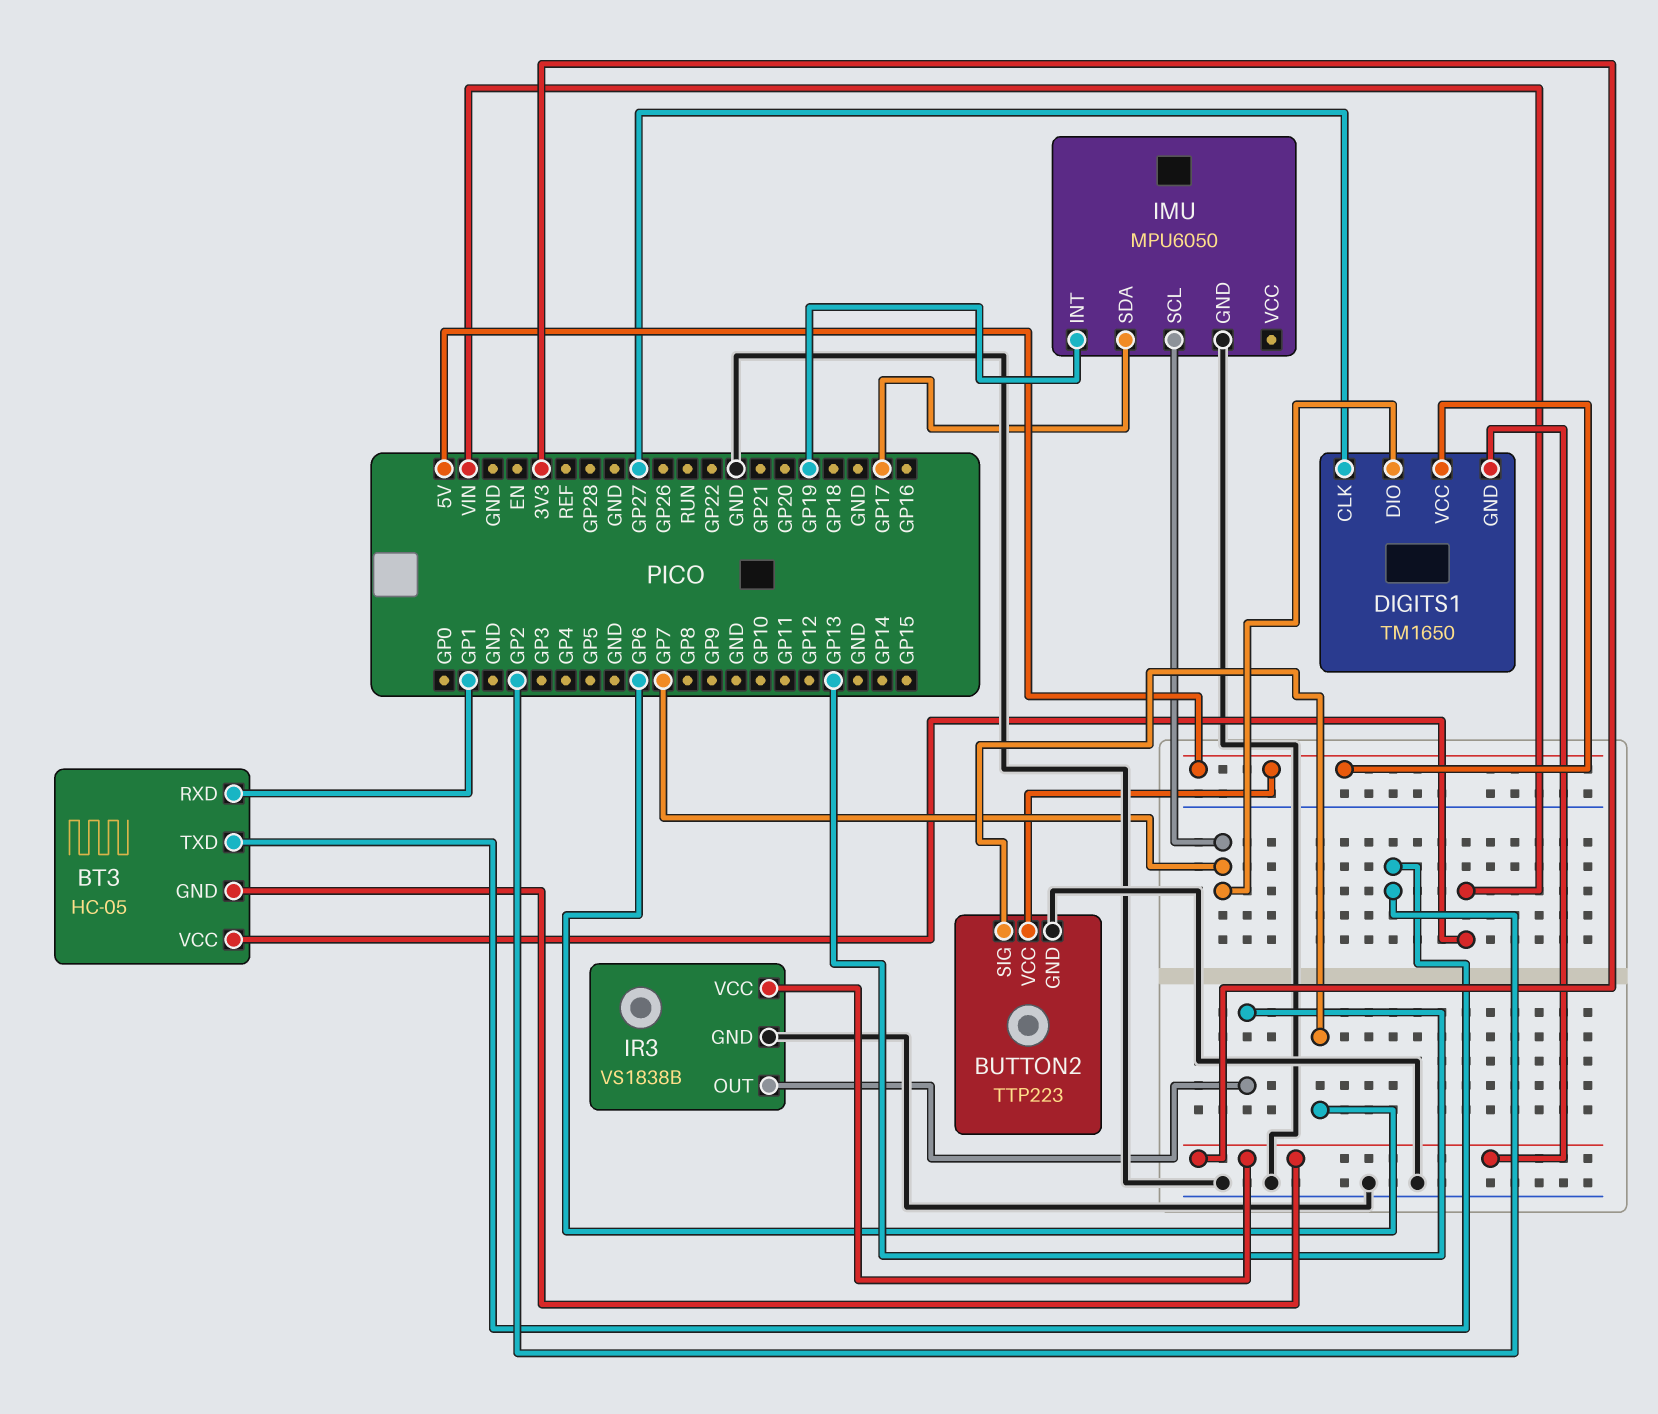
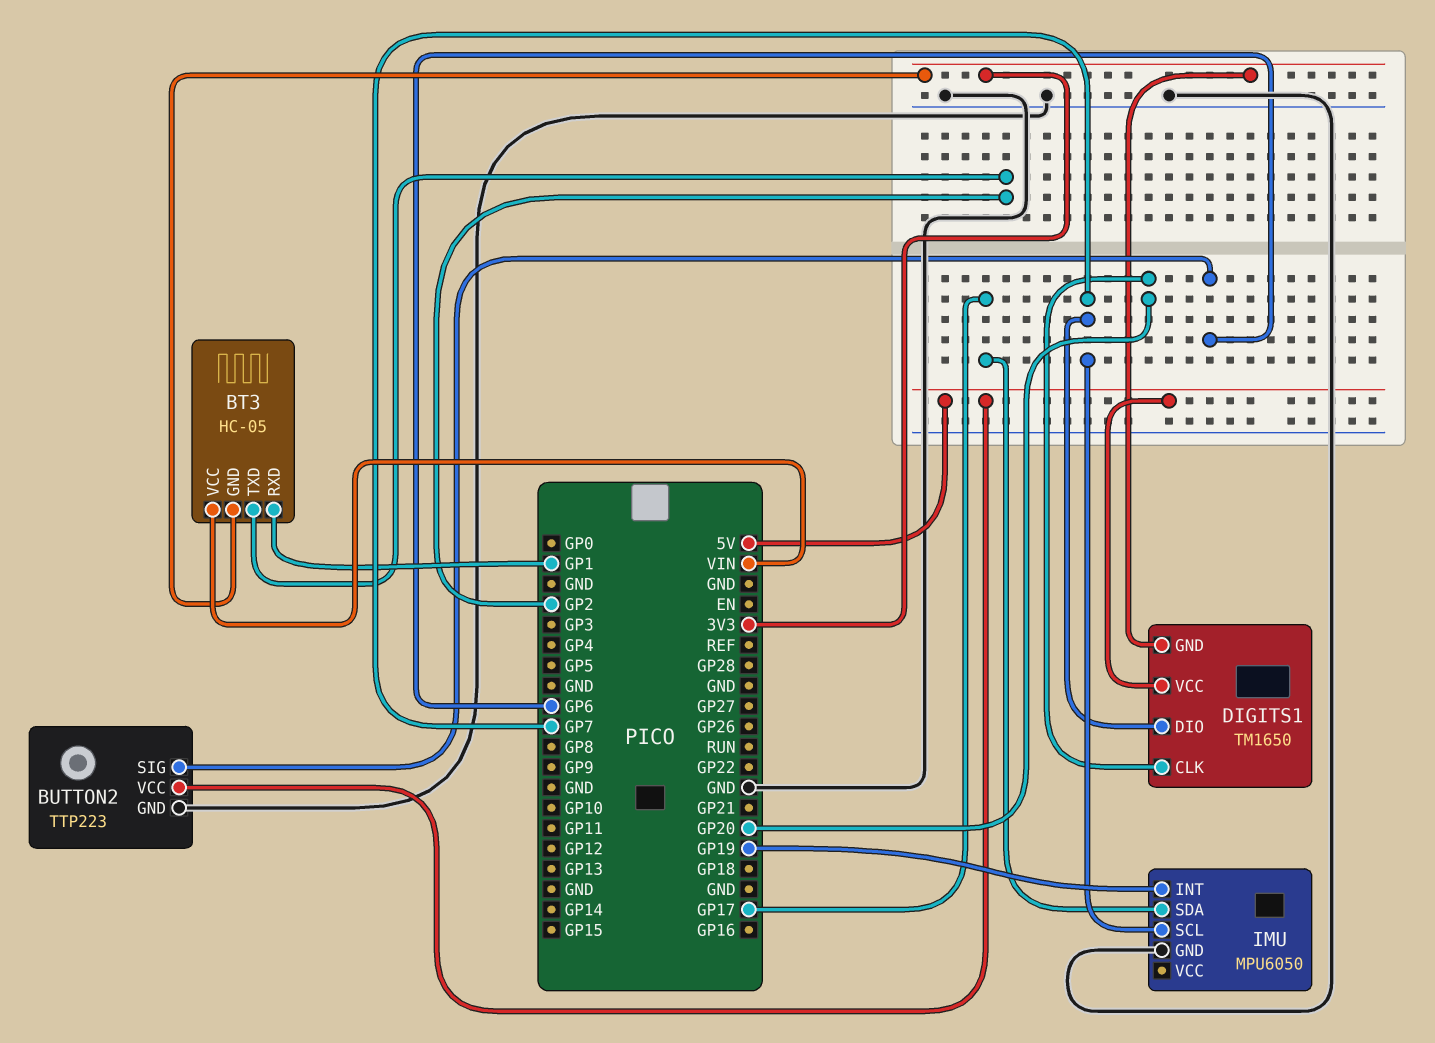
DIGITS1 pin CLK: GP27 -> GP20
IR3: VS1838B -> none
IR3 pin GND: GND -> none
IR3 pin OUT: GP13 -> none
IR3 pin VCC: 3V3 -> none

